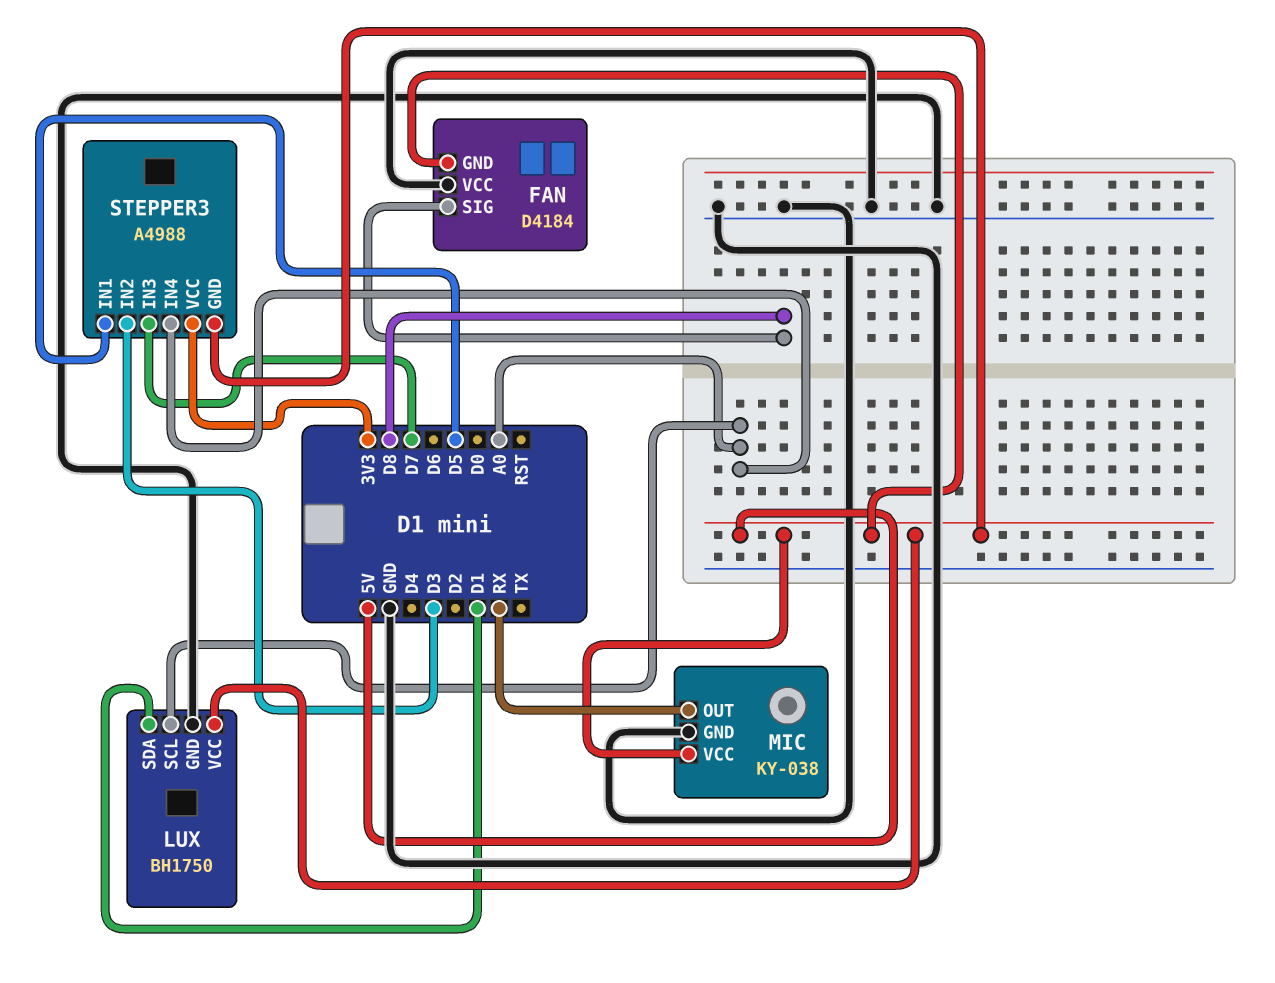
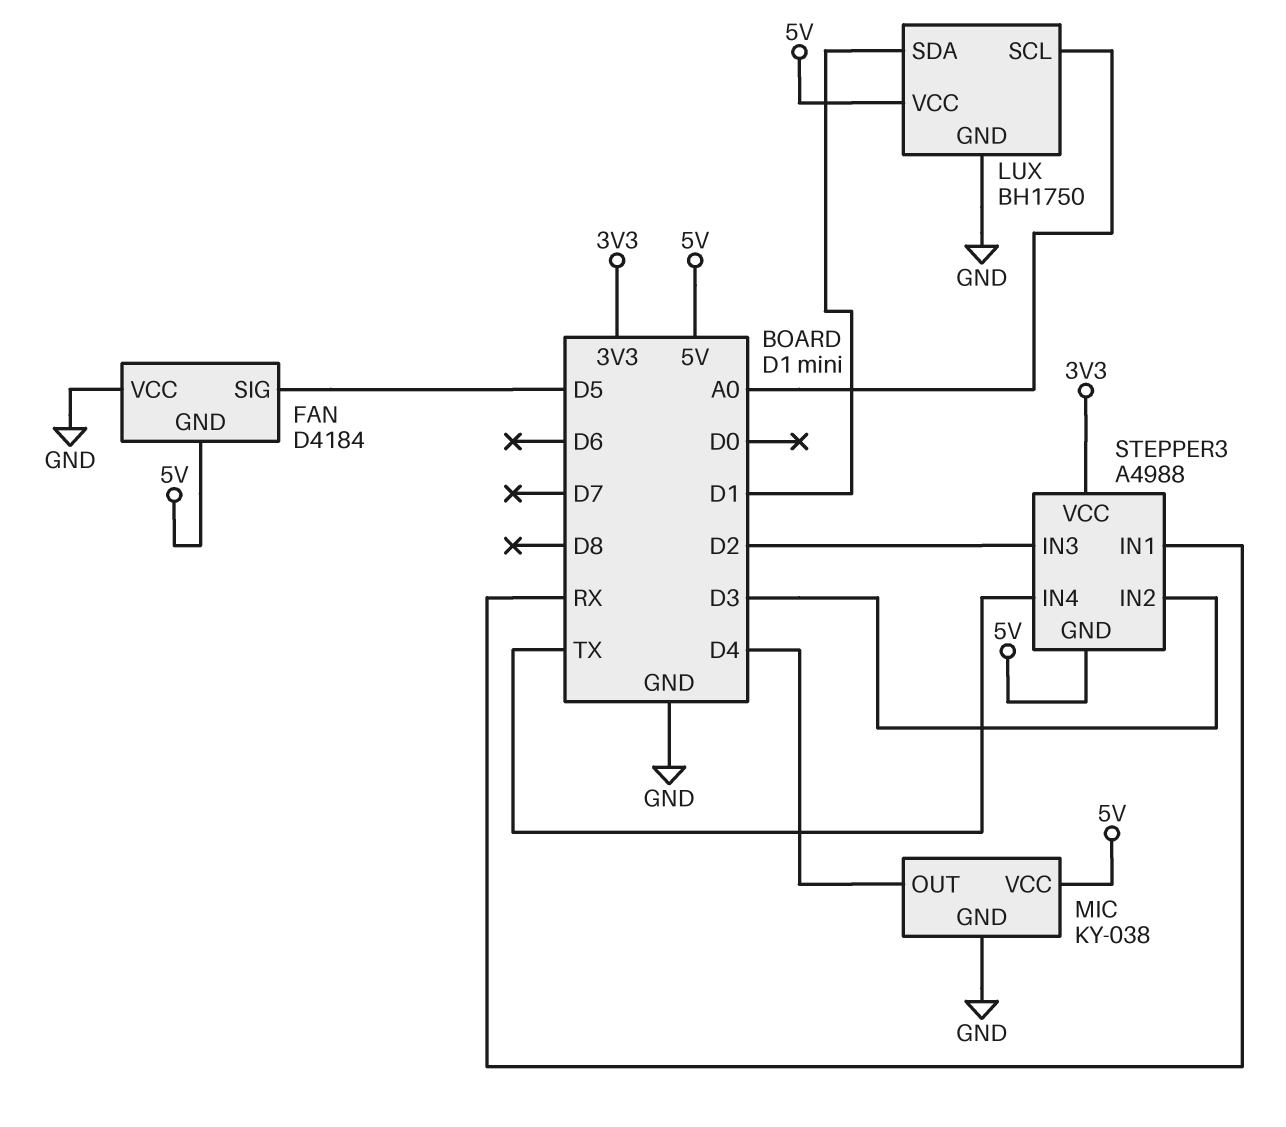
FAN pin SIG: D8 -> D5
MIC pin OUT: RX -> D4
STEPPER3 pin IN1: D5 -> RX
STEPPER3 pin IN3: D7 -> D2
STEPPER3 pin IN4: A0 -> TX

